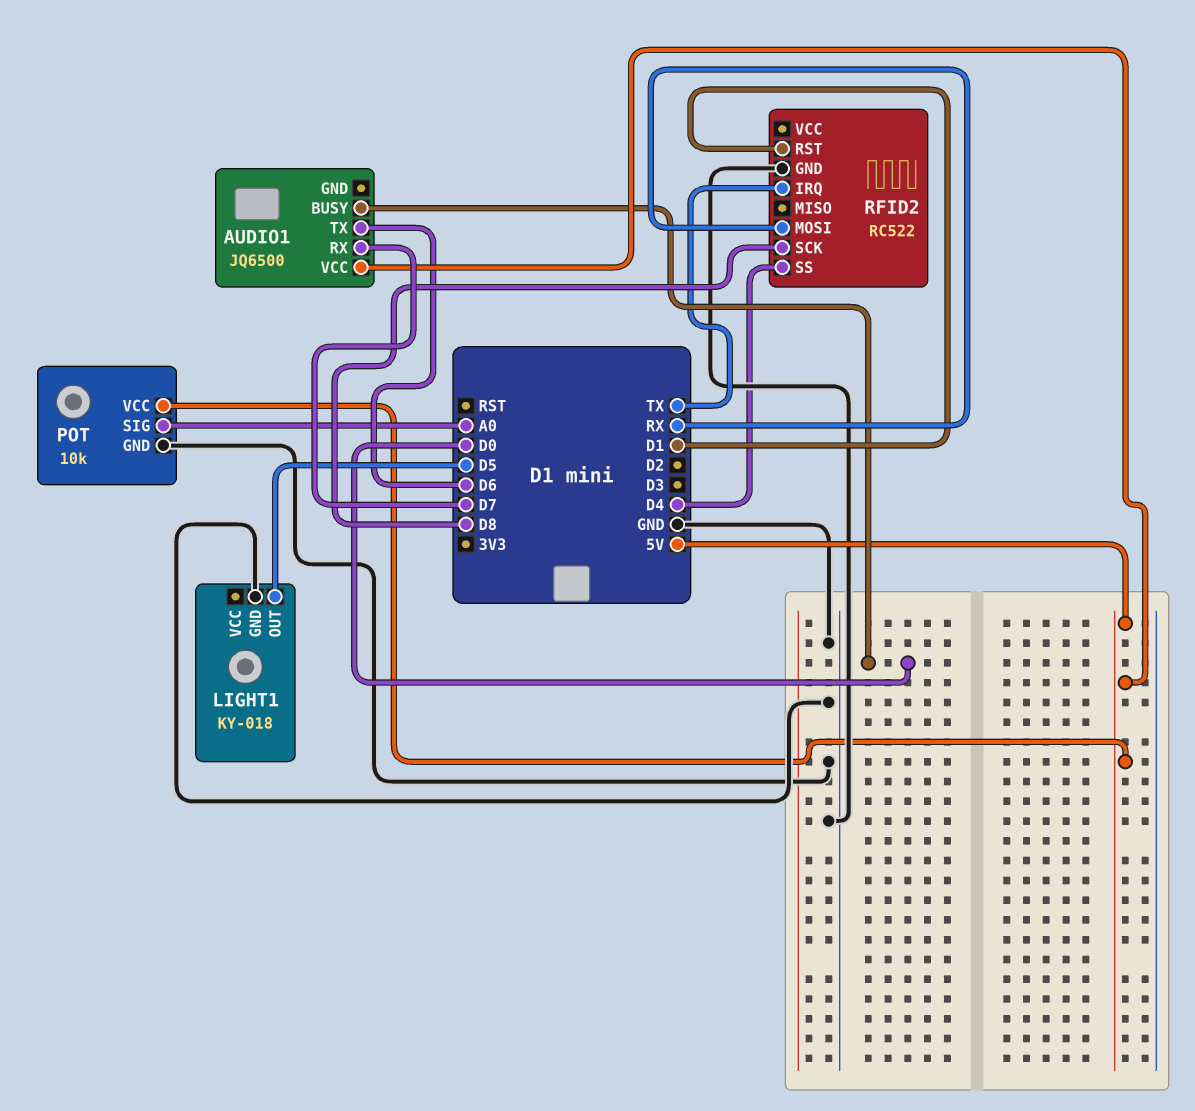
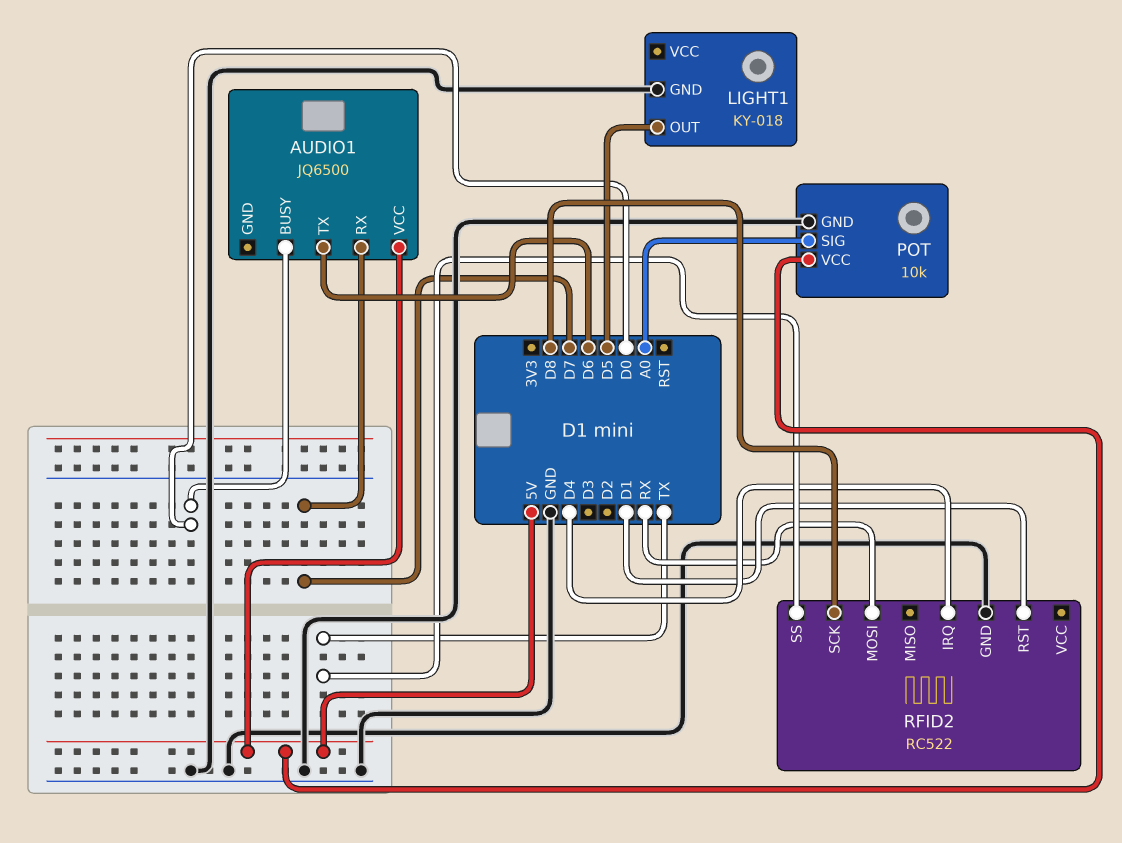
RFID2 pin IRQ: TX -> D4
RFID2 pin SS: D4 -> TX

